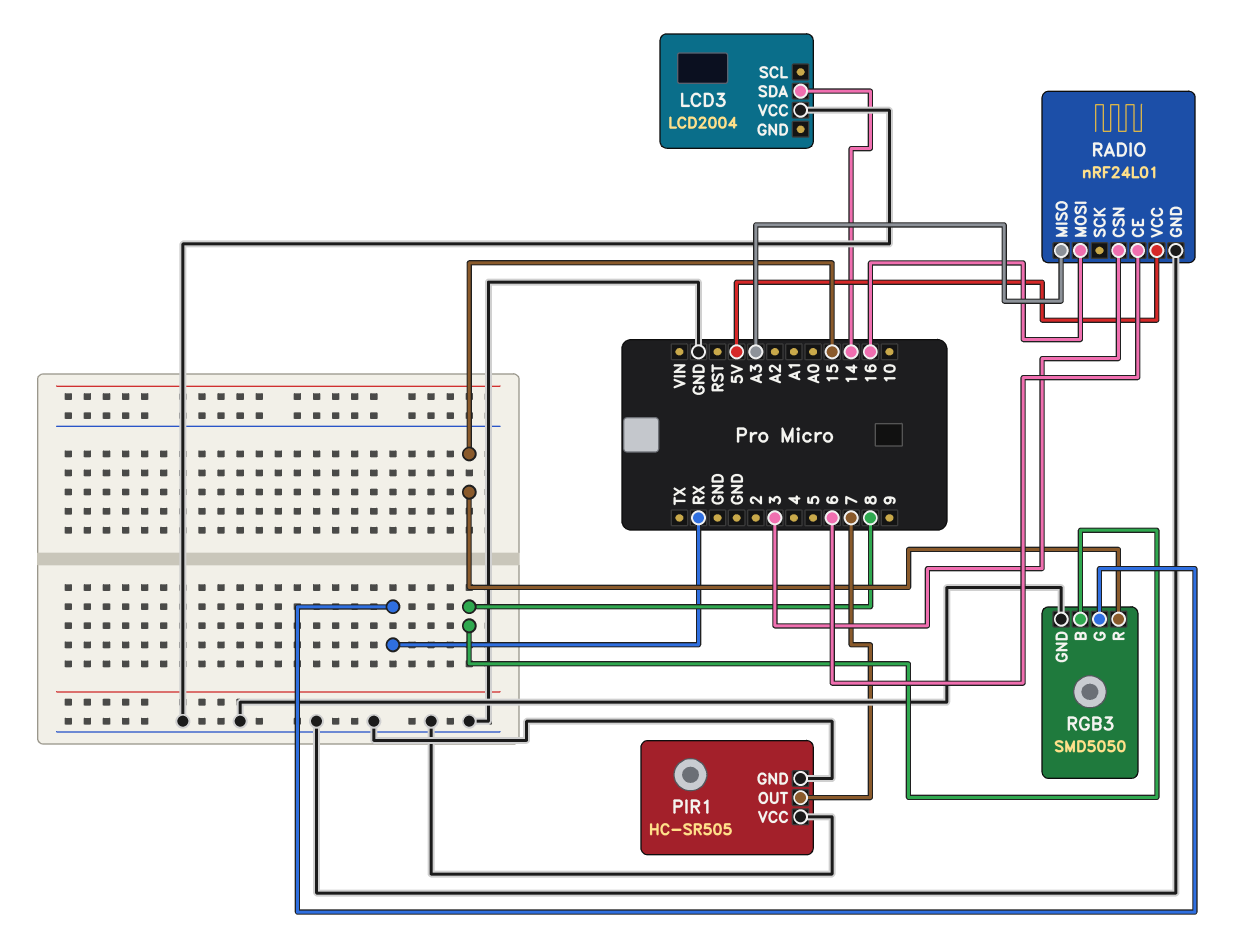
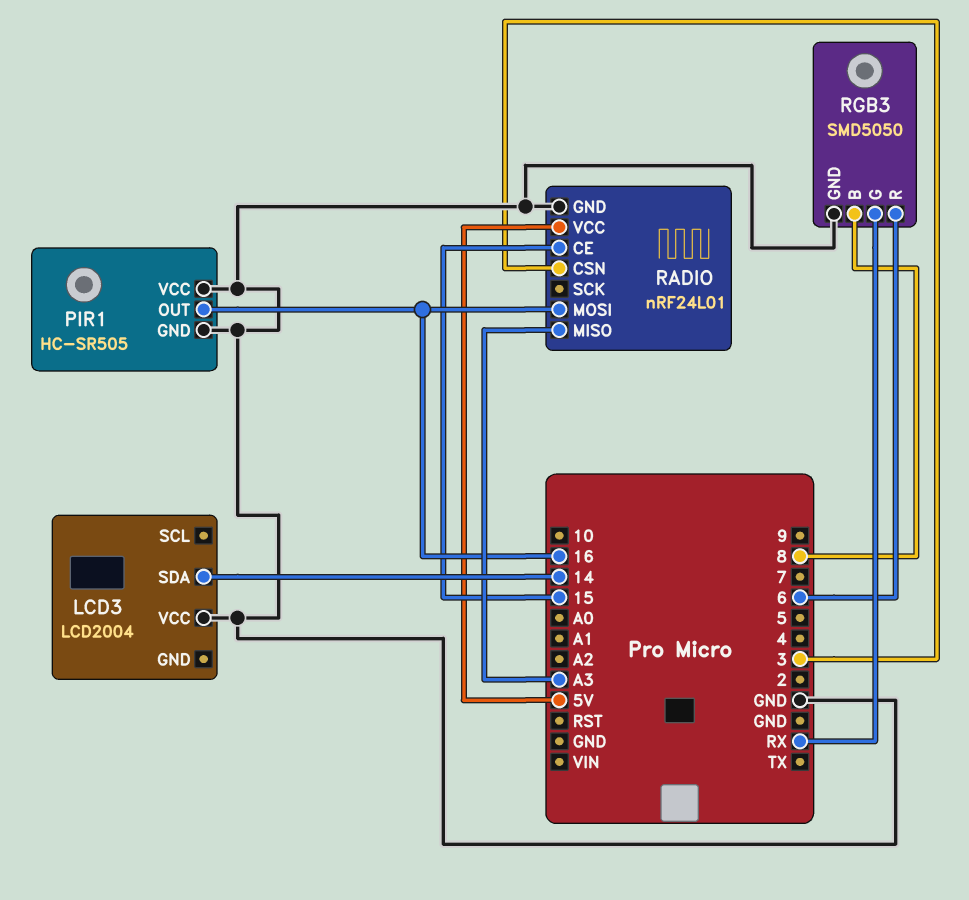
PIR1 pin OUT: 7 -> 16
RADIO pin CE: 6 -> 15
RGB3 pin R: 15 -> 6

